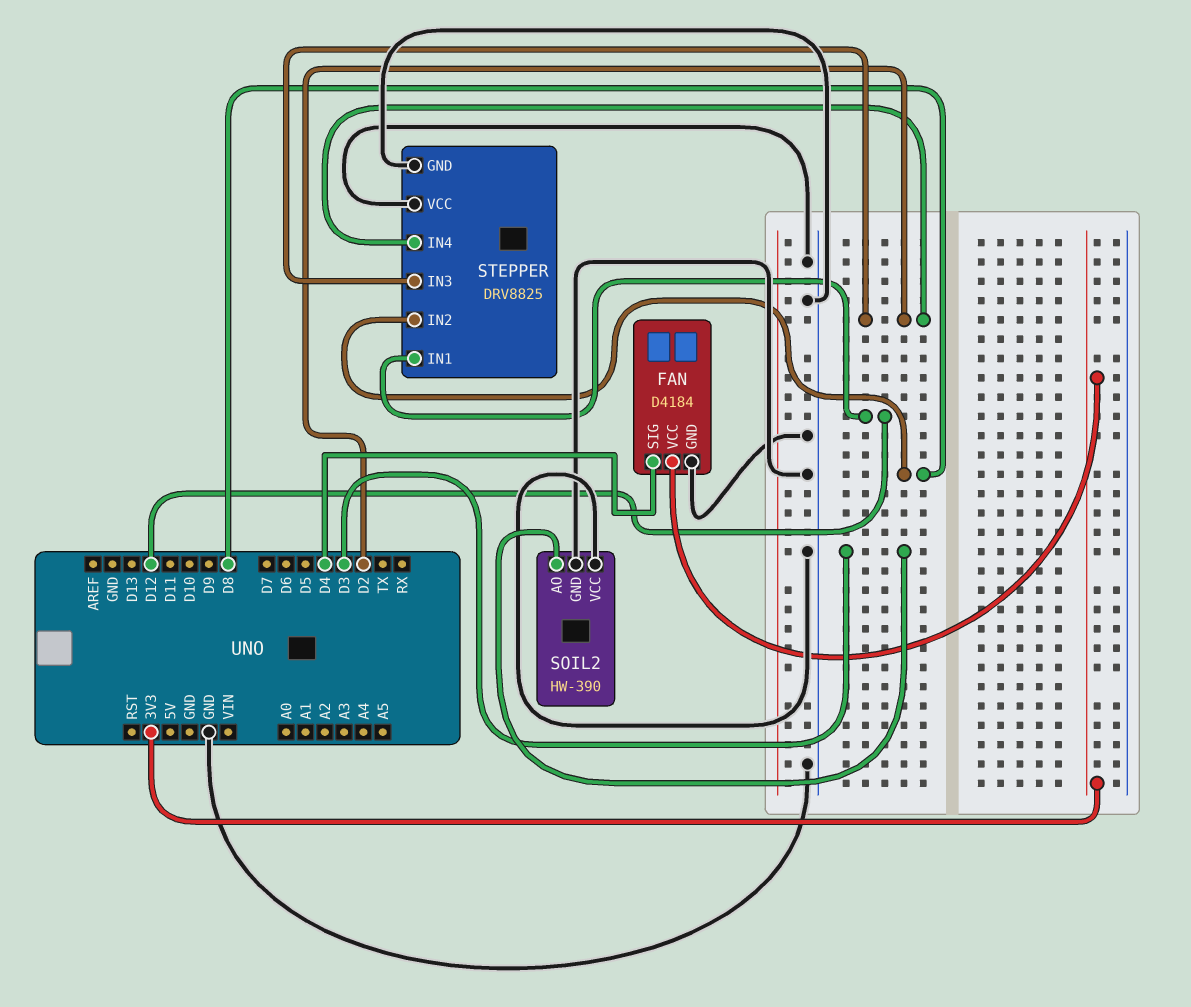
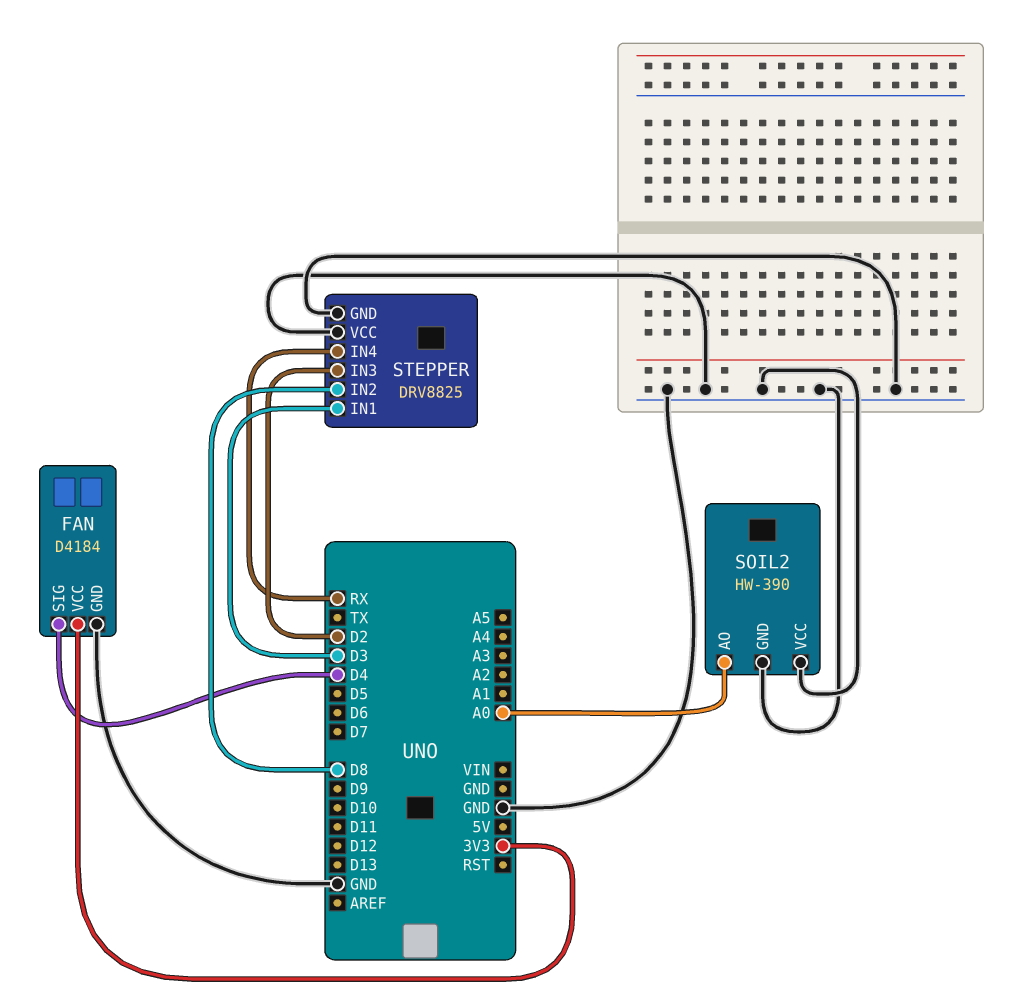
SOIL2 pin AO: D3 -> A0
STEPPER pin IN1: D12 -> D3
STEPPER pin IN4: D2 -> RX

